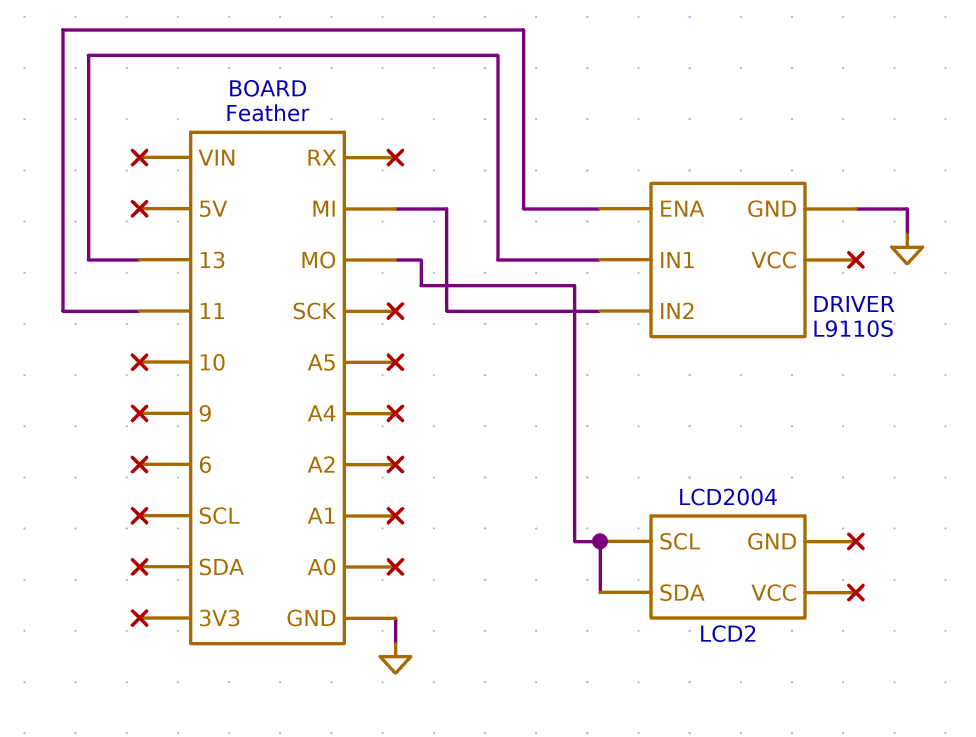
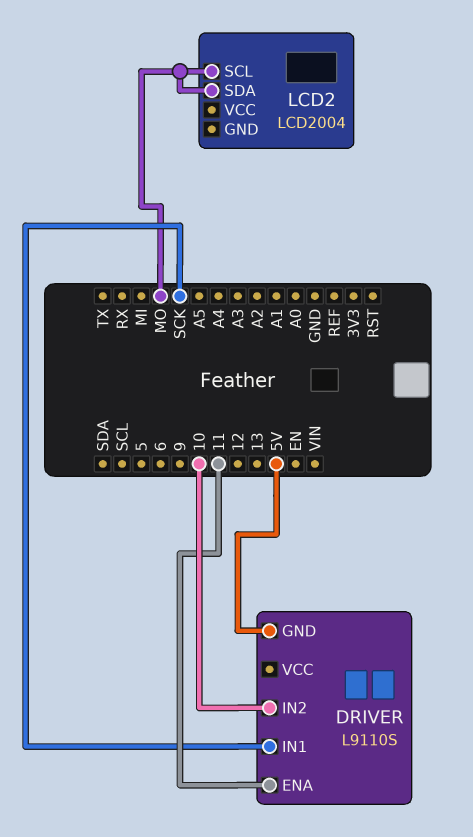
DRIVER pin GND: GND -> 5V
DRIVER pin IN1: 13 -> SCK
DRIVER pin IN2: MI -> 10

